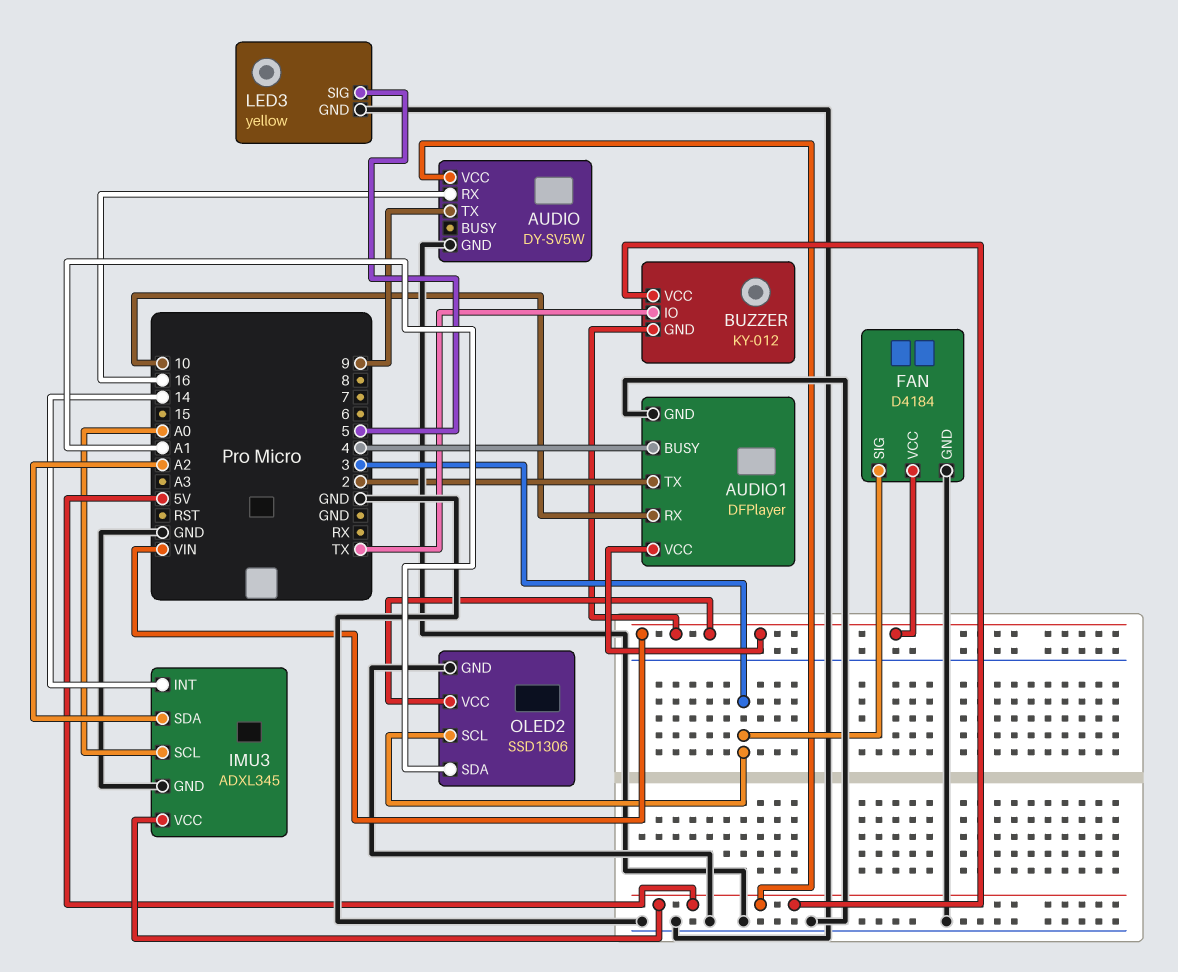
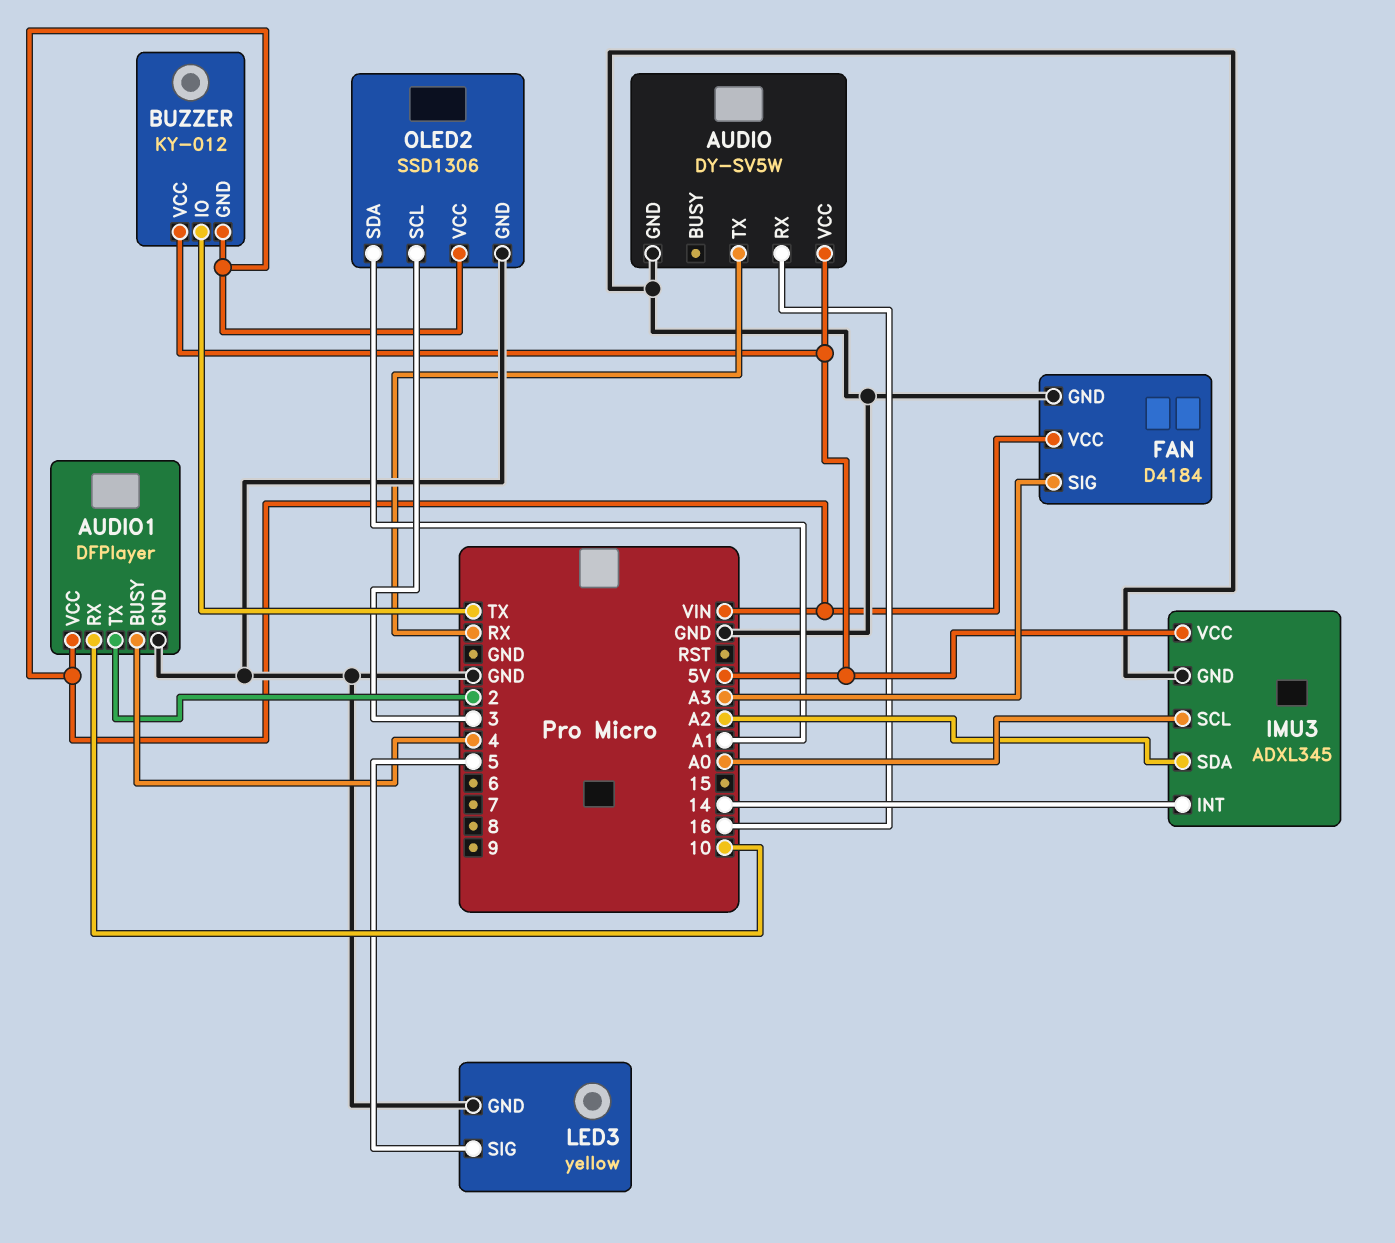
AUDIO pin TX: 9 -> RX
FAN pin SIG: 3 -> A3

